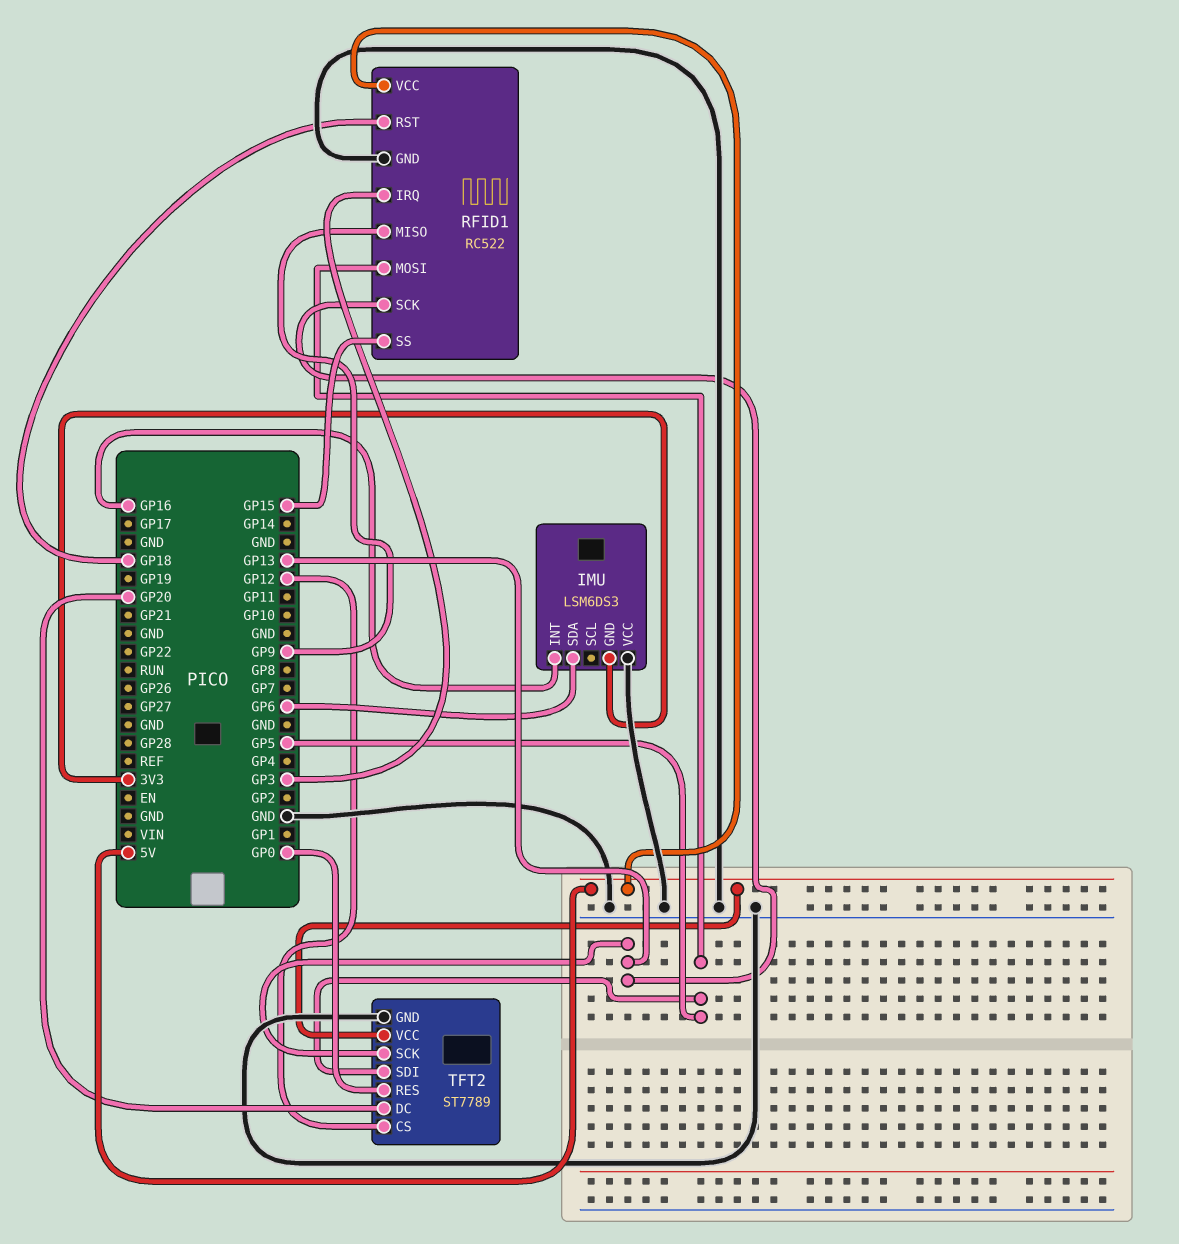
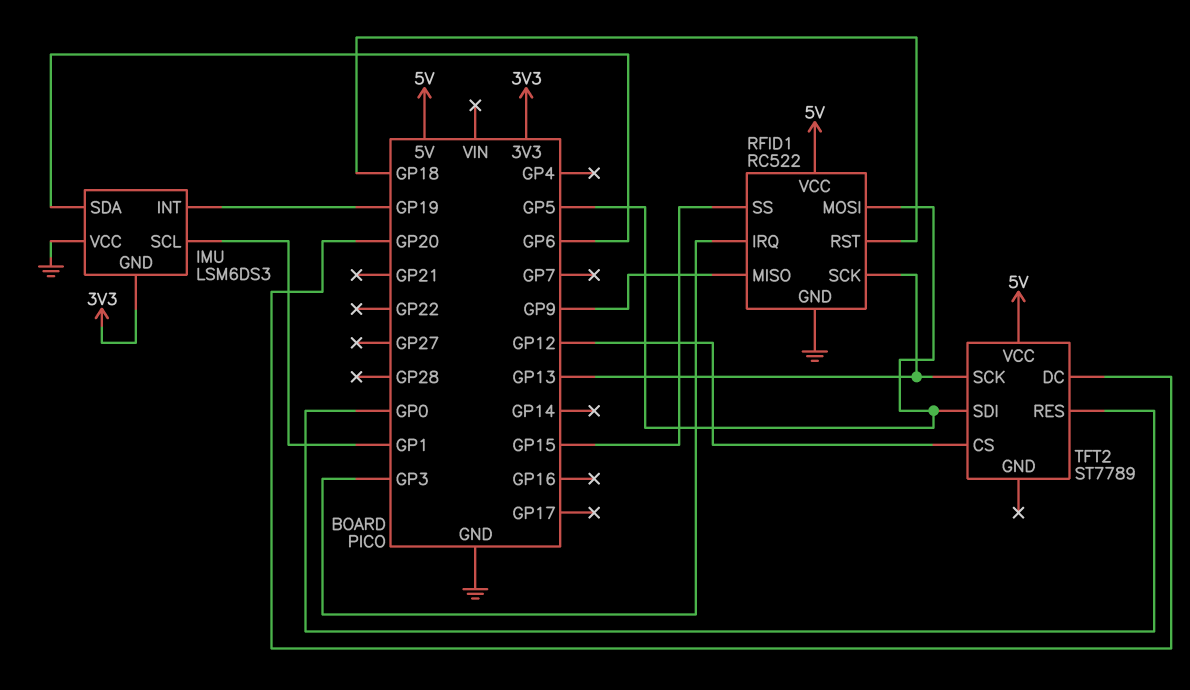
IMU pin INT: GP16 -> GP19
IMU pin SCL: none -> GP1
TFT2 pin GND: GND -> none

